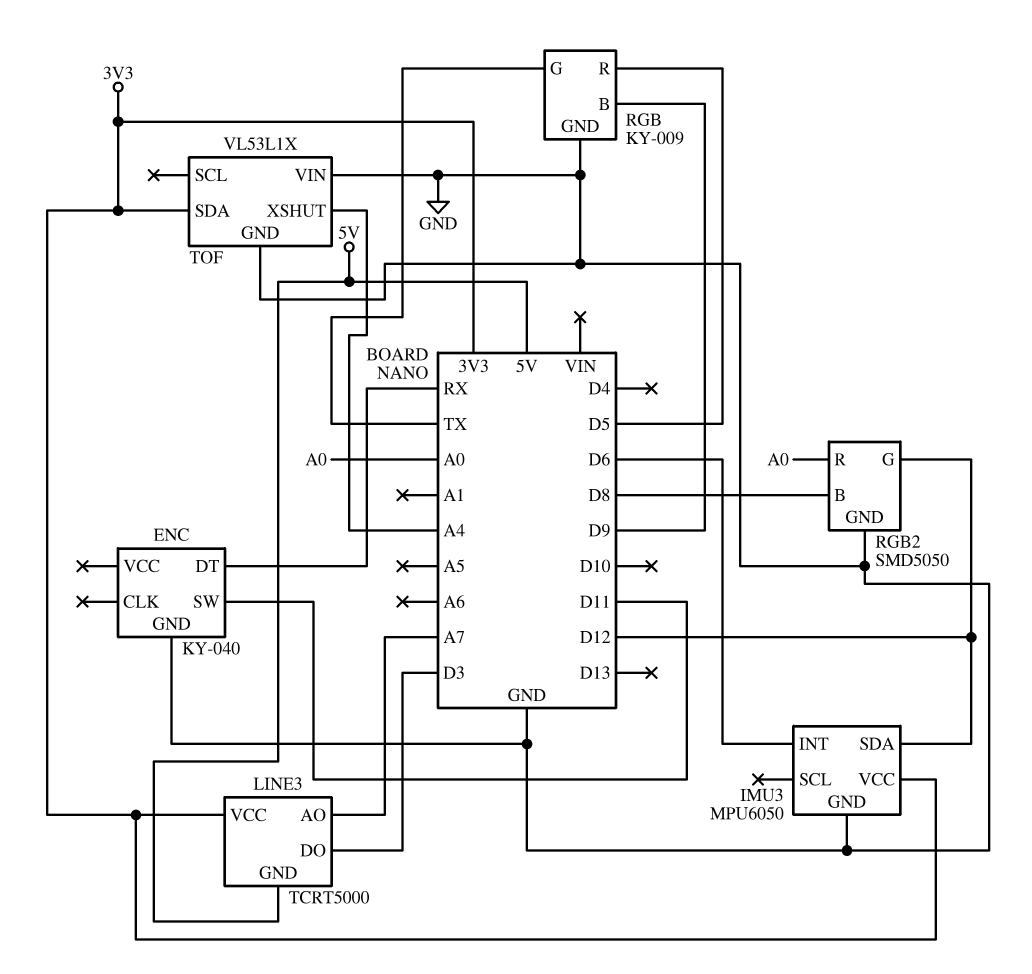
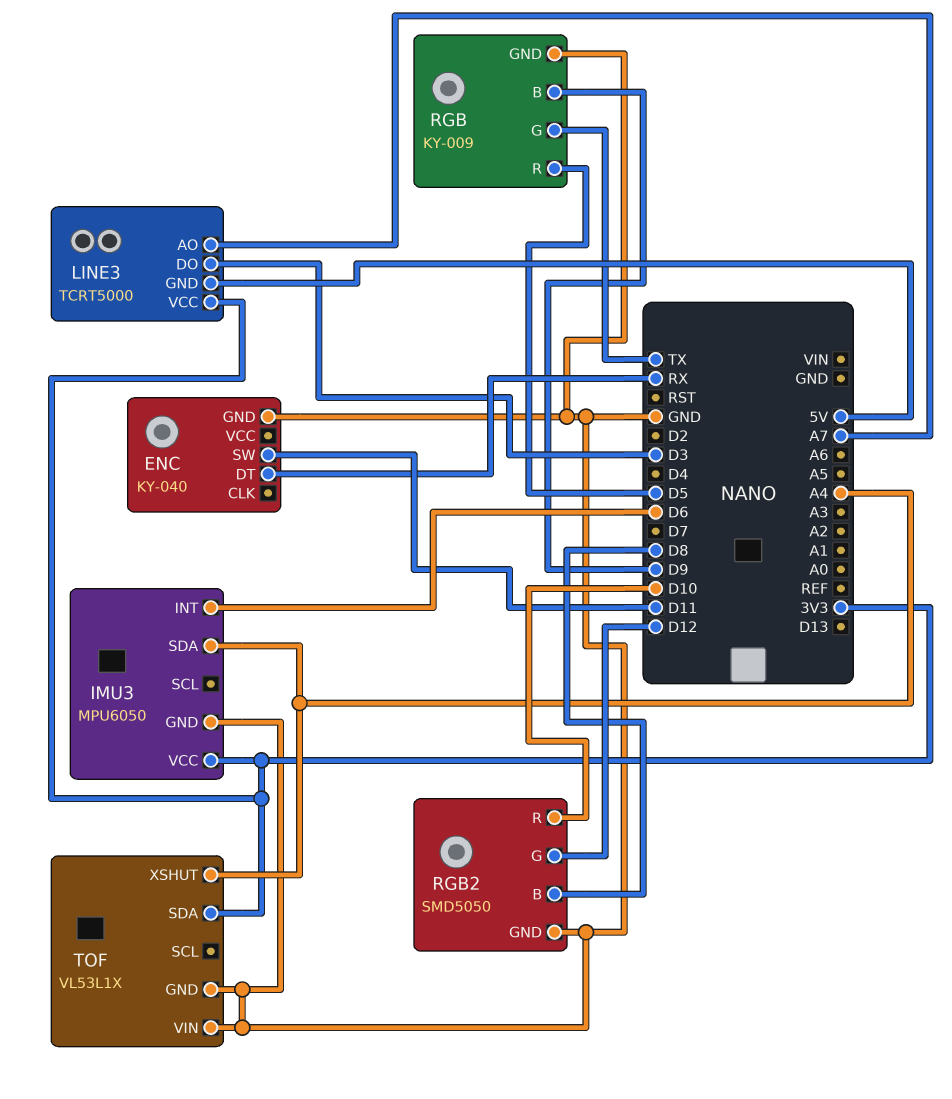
IMU3 pin SDA: D12 -> A4
RGB2 pin R: A0 -> D10

